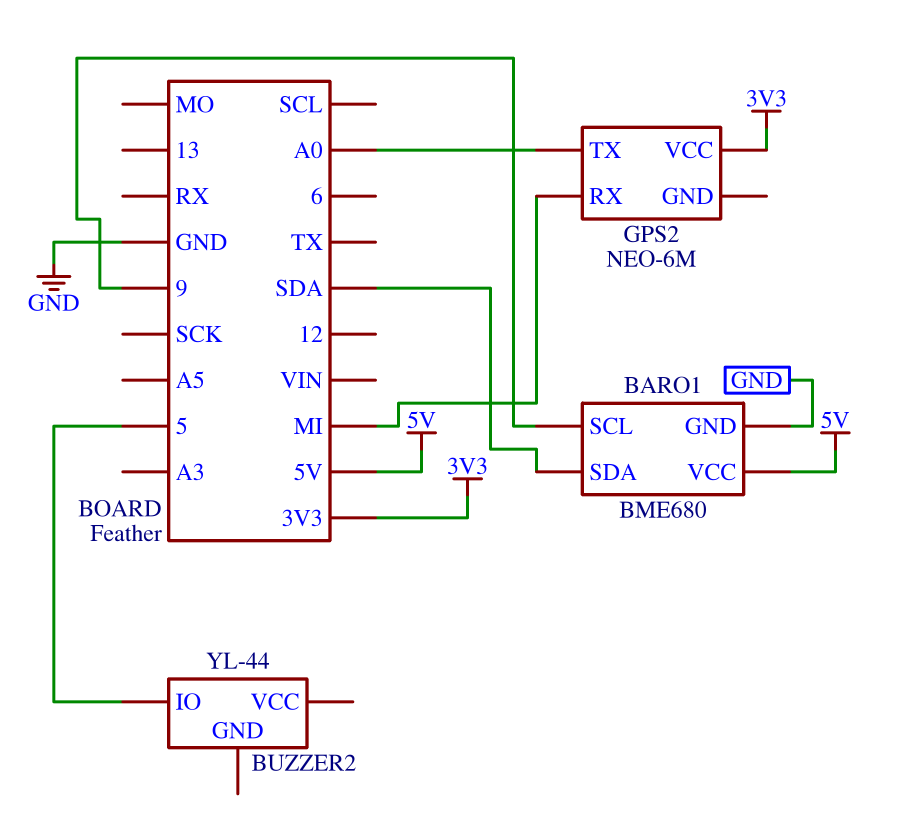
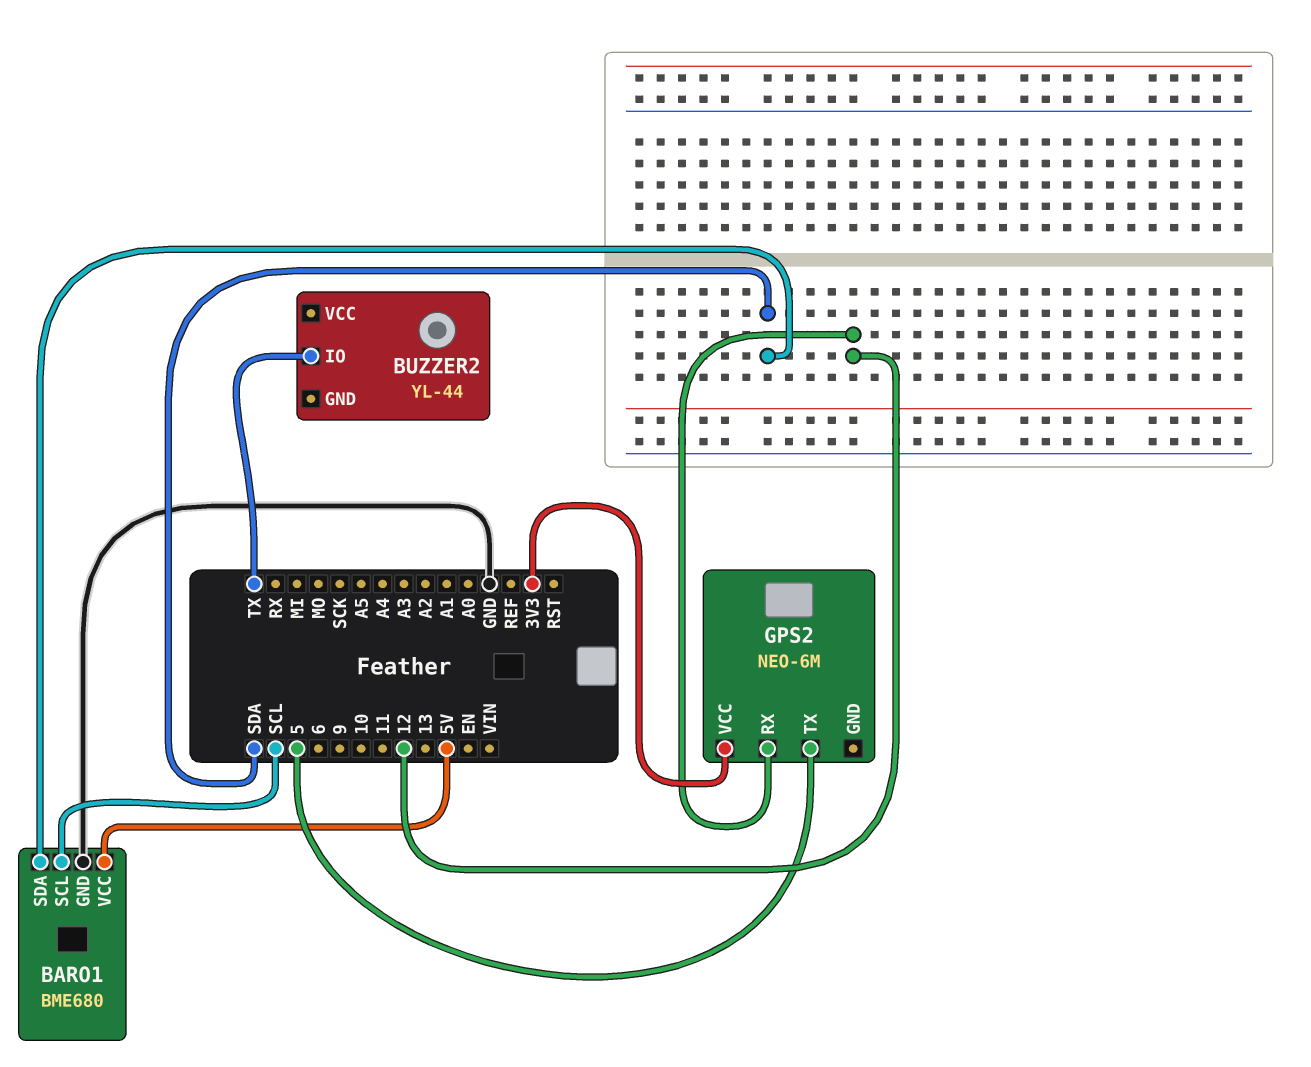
BARO1 pin SCL: 9 -> SCL
BUZZER2 pin IO: 5 -> TX
GPS2 pin RX: MI -> 12
GPS2 pin TX: A0 -> 5

